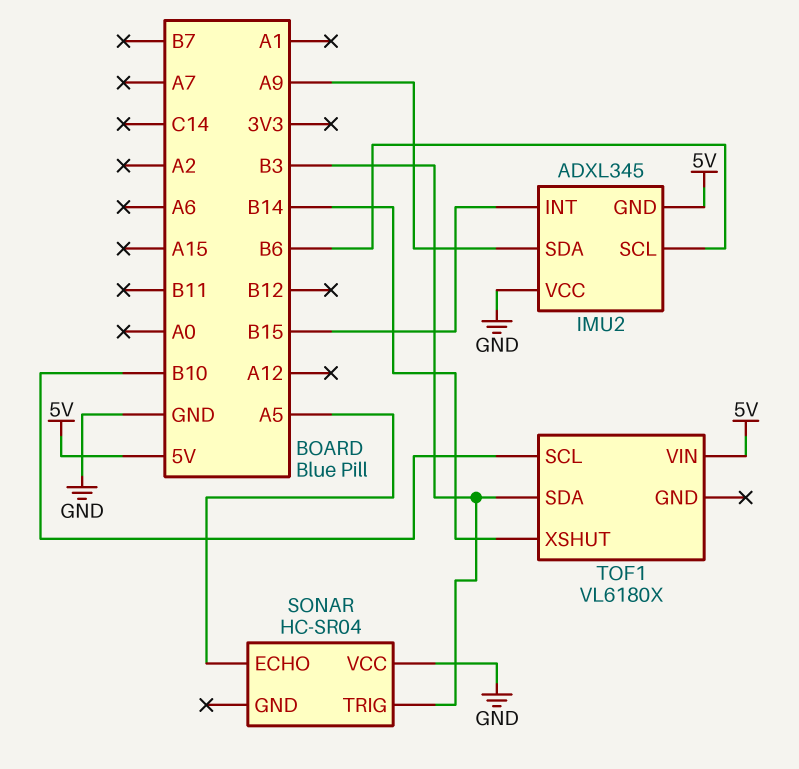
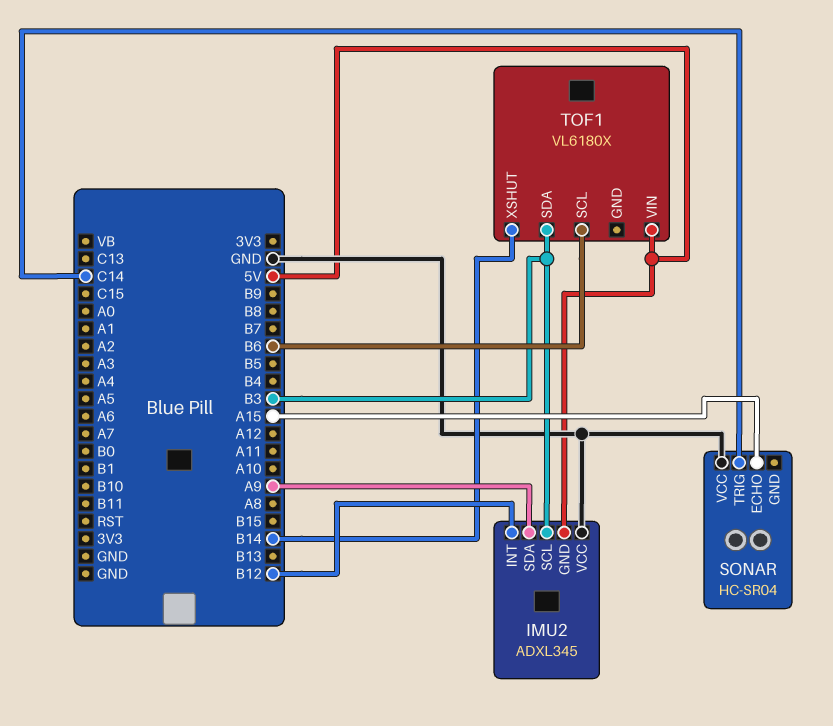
IMU2 pin INT: B15 -> B12
IMU2 pin SCL: B6 -> B3
SONAR pin ECHO: A5 -> A15
SONAR pin TRIG: B3 -> C14
TOF1 pin SCL: B10 -> B6

